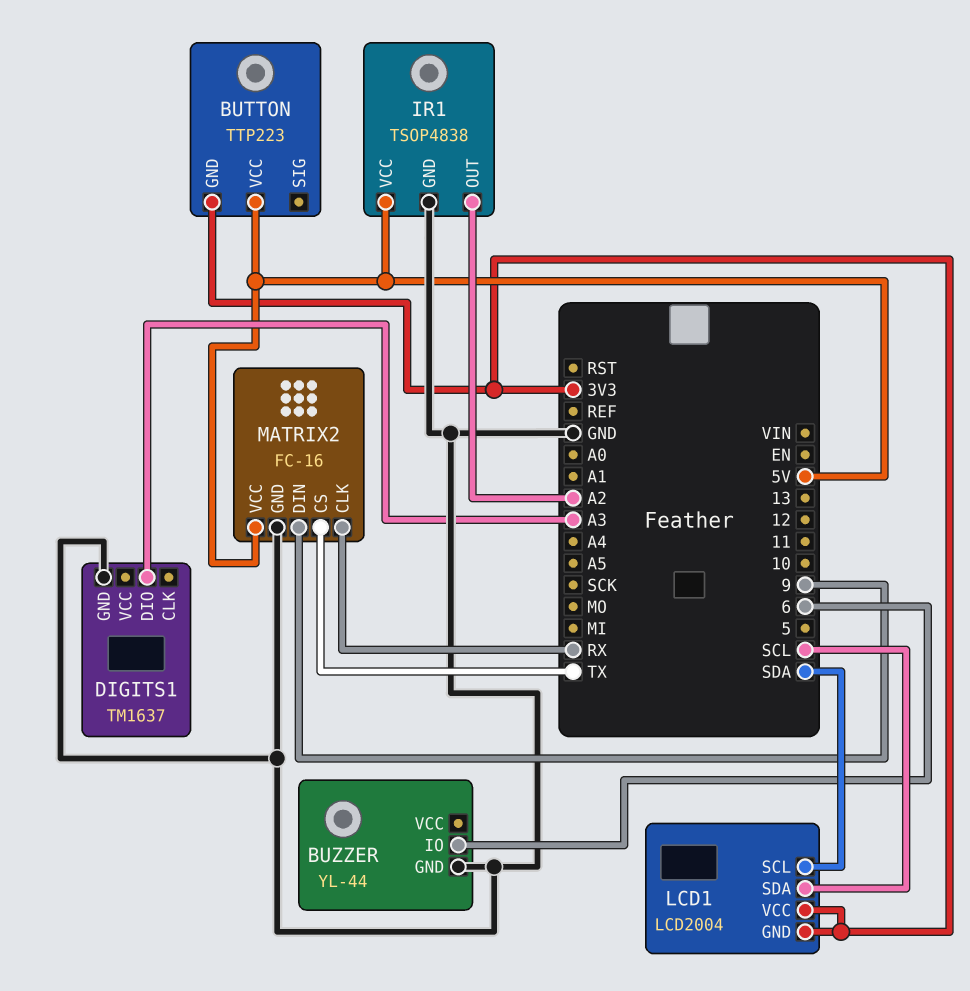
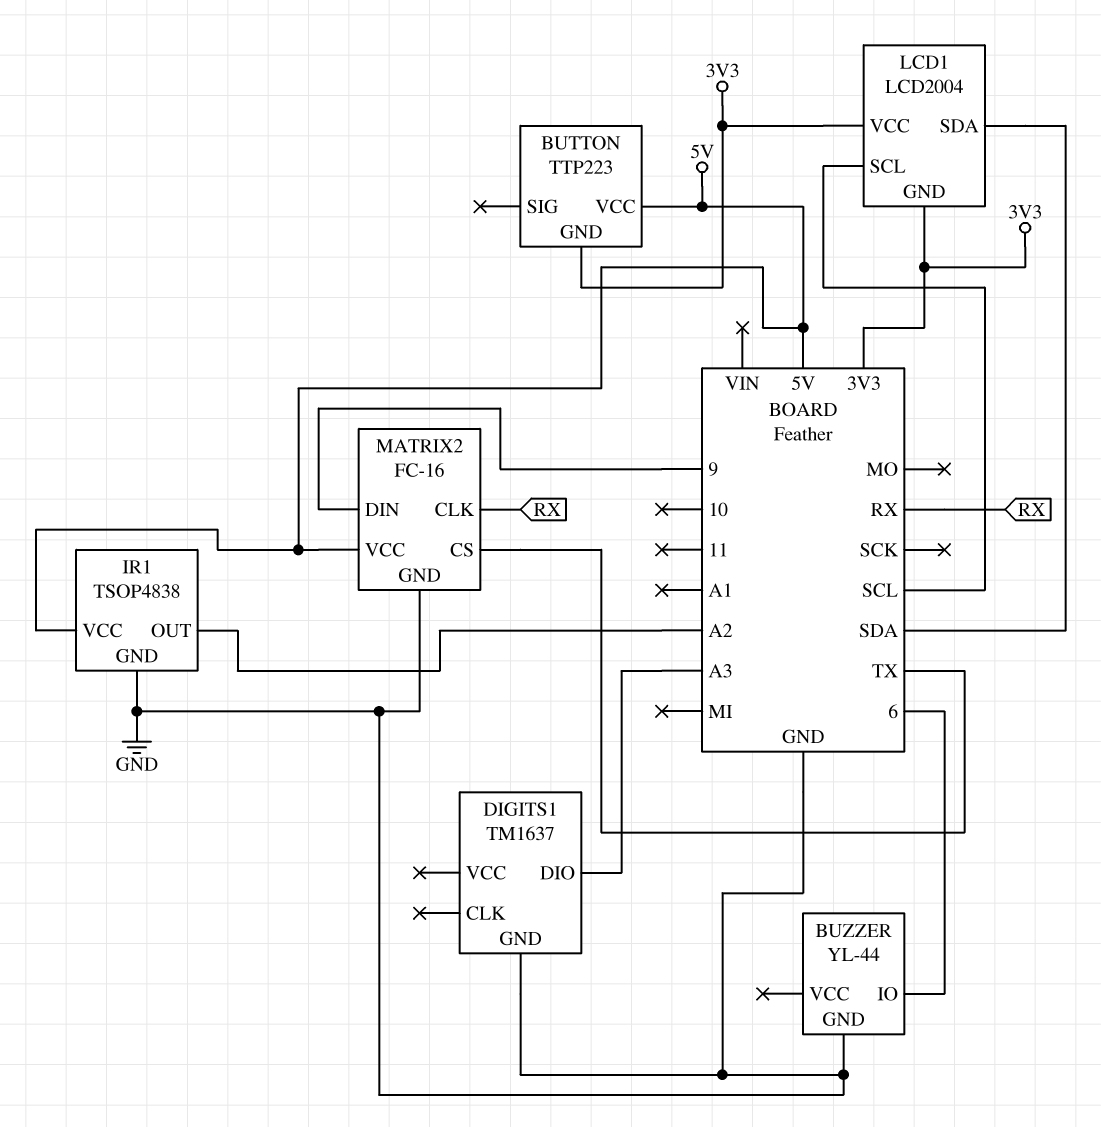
LCD1 pin SCL: SDA -> SCL
LCD1 pin SDA: SCL -> SDA

